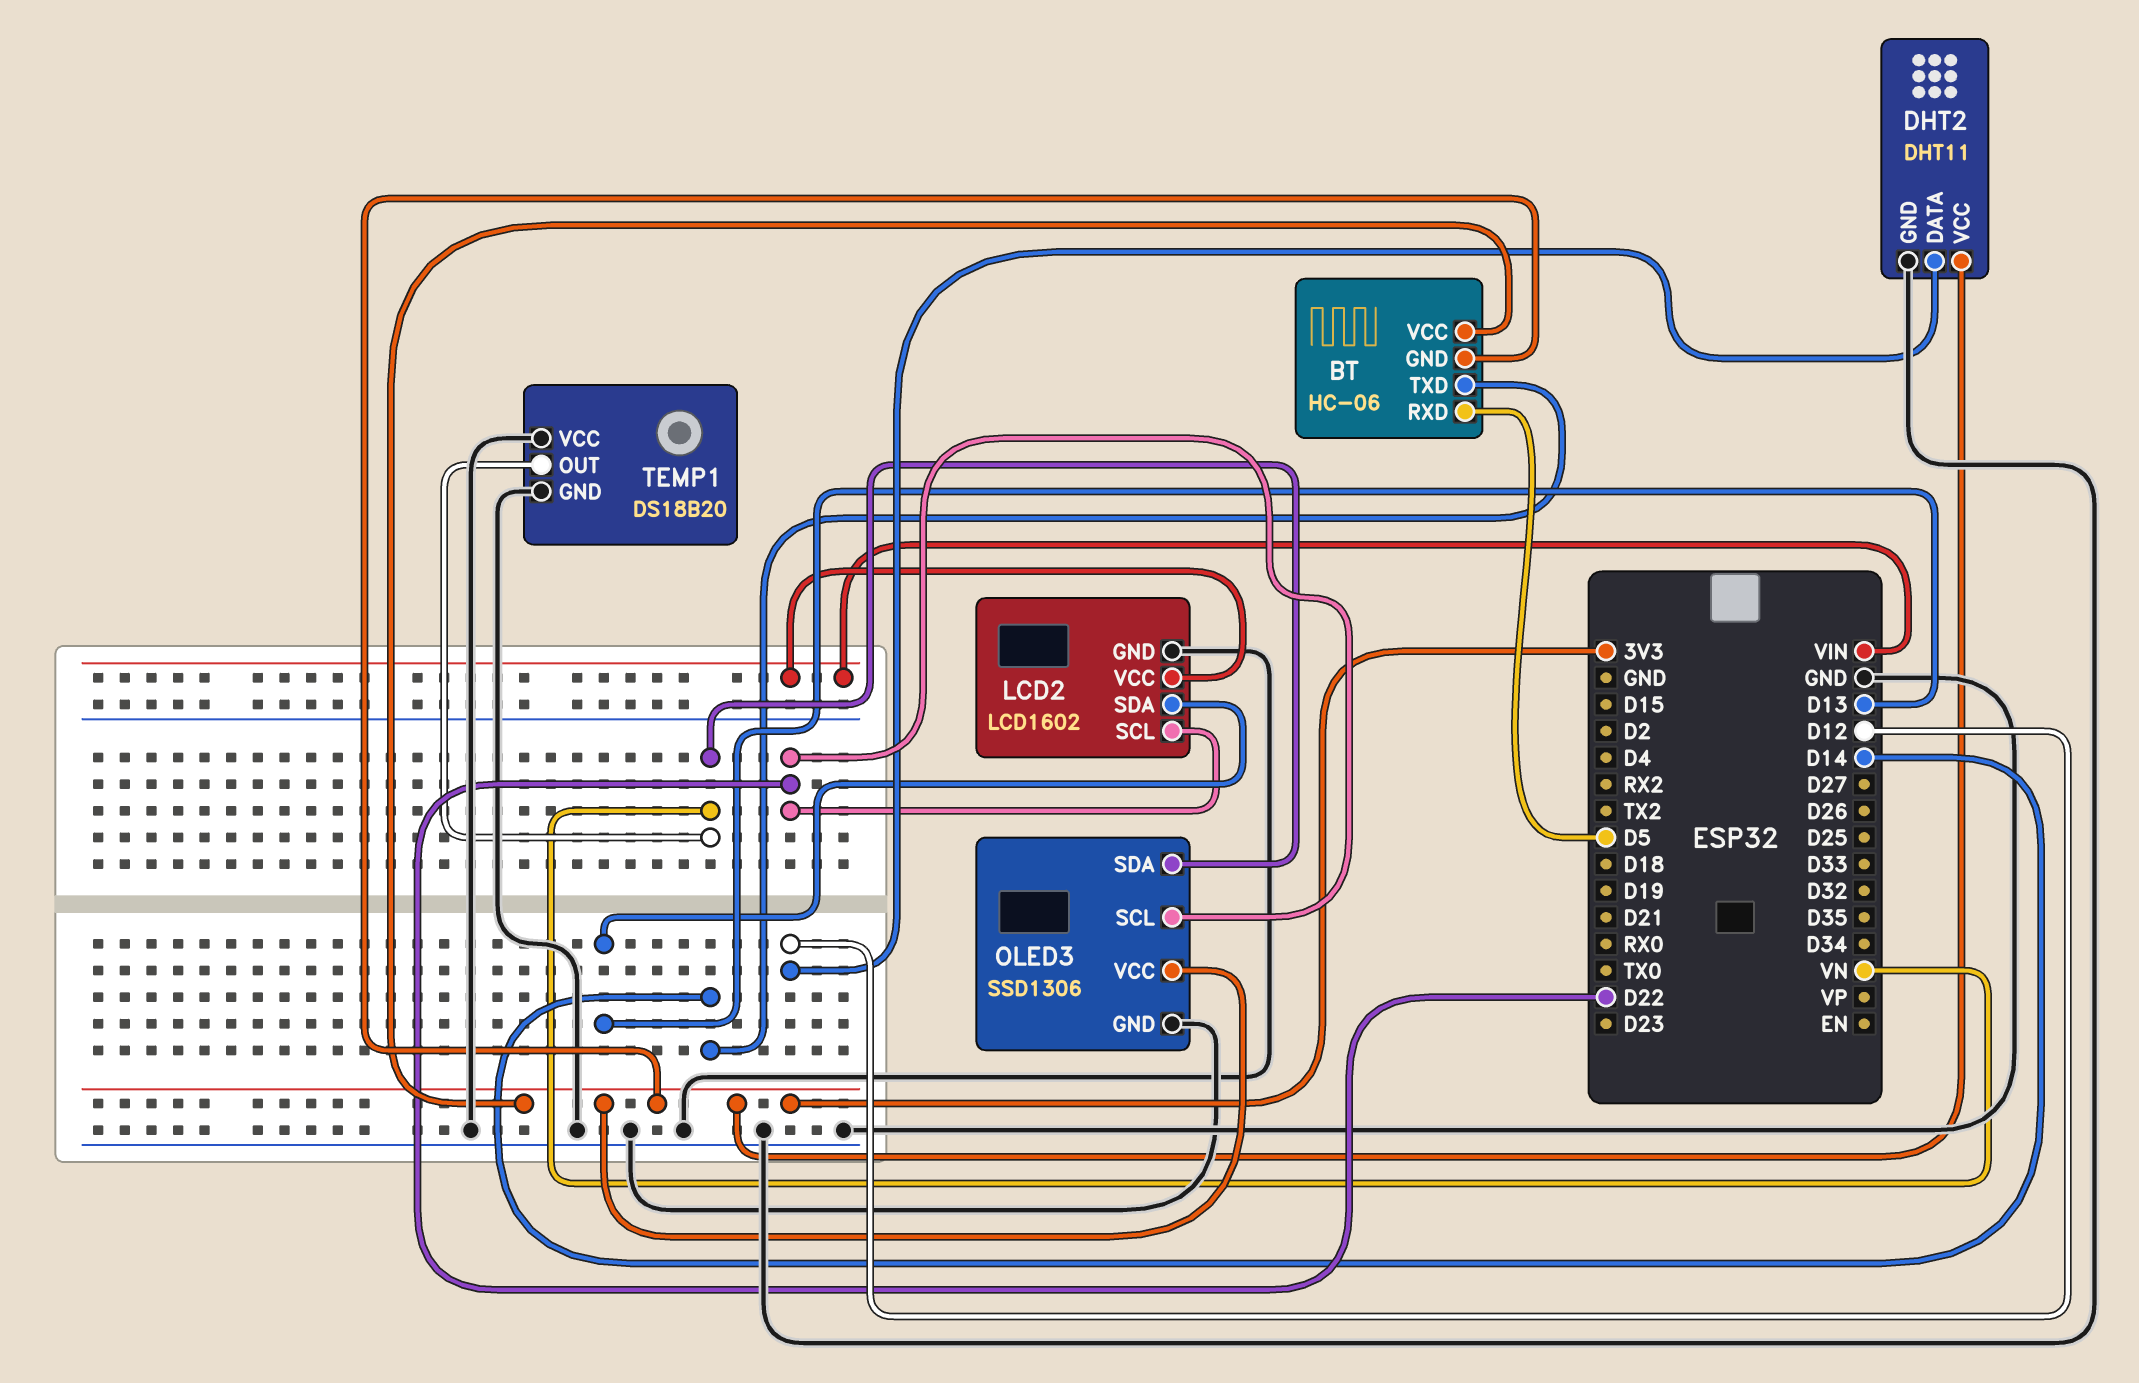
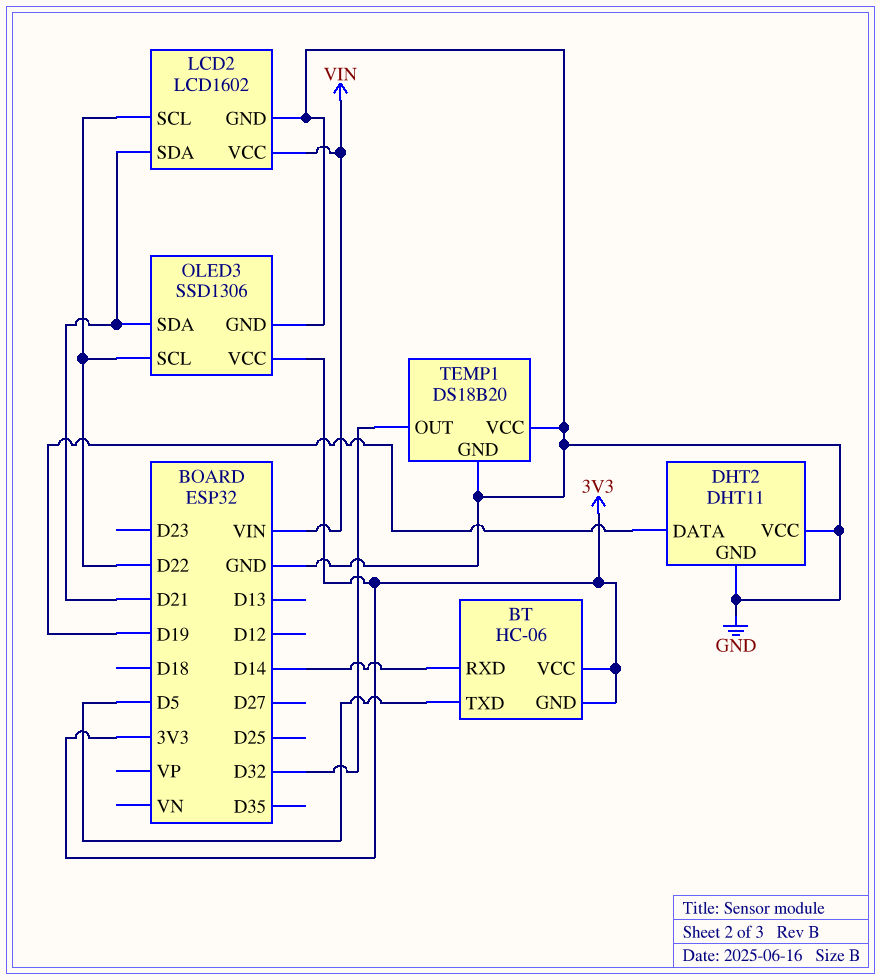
BT pin RXD: D5 -> D14
BT pin TXD: D14 -> D5
DHT2 pin DATA: D12 -> D19
DHT2 pin VCC: 3V3 -> GND
LCD2 pin SDA: D13 -> D21
OLED3 pin SDA: VN -> D21
TEMP1 pin OUT: VN -> D32

